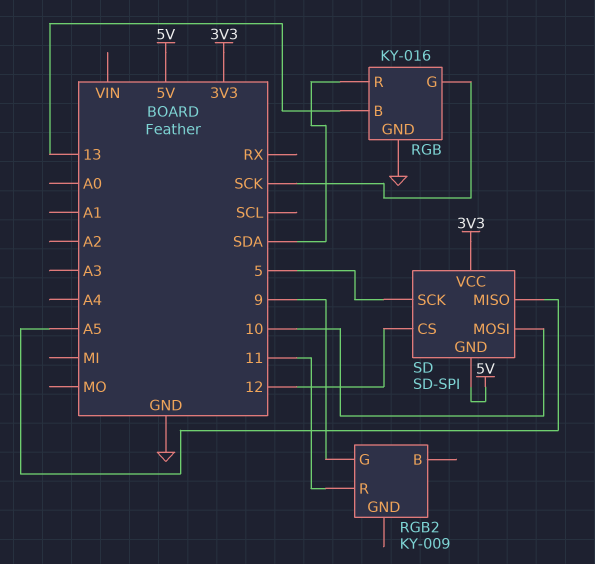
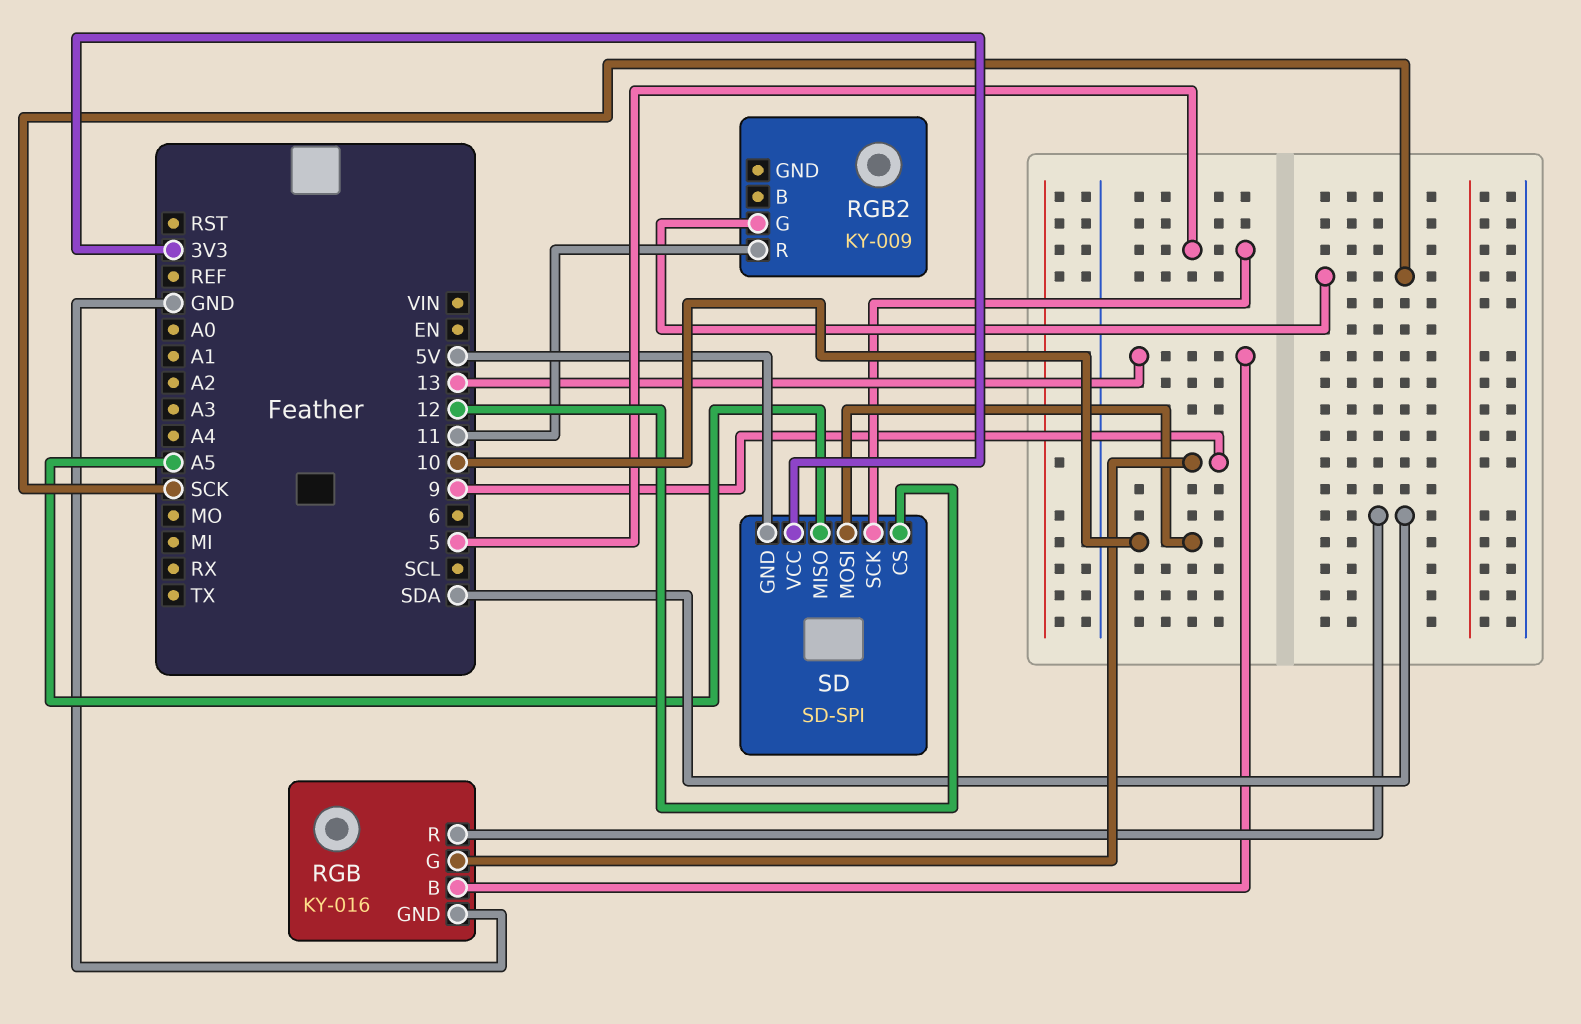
RGB pin G: SCK -> 9
RGB2 pin G: 9 -> SCK

